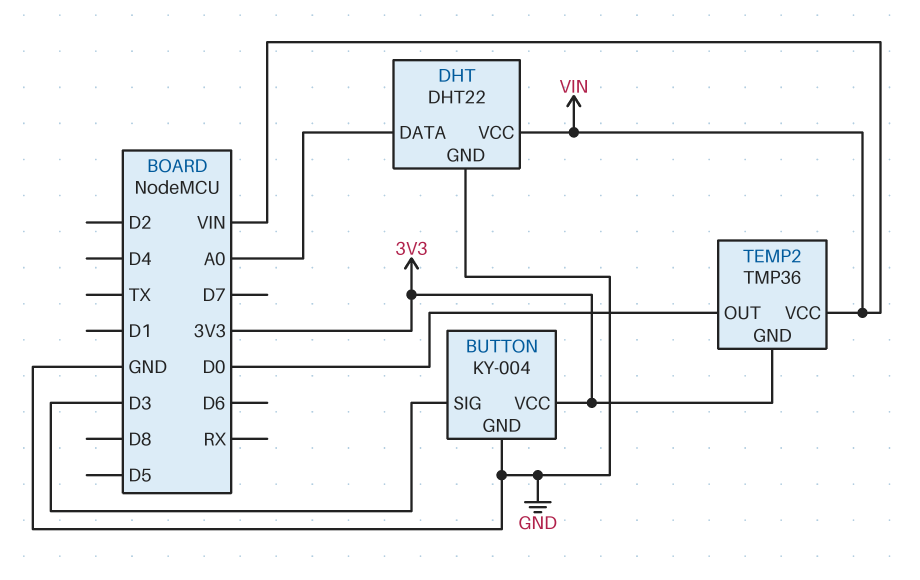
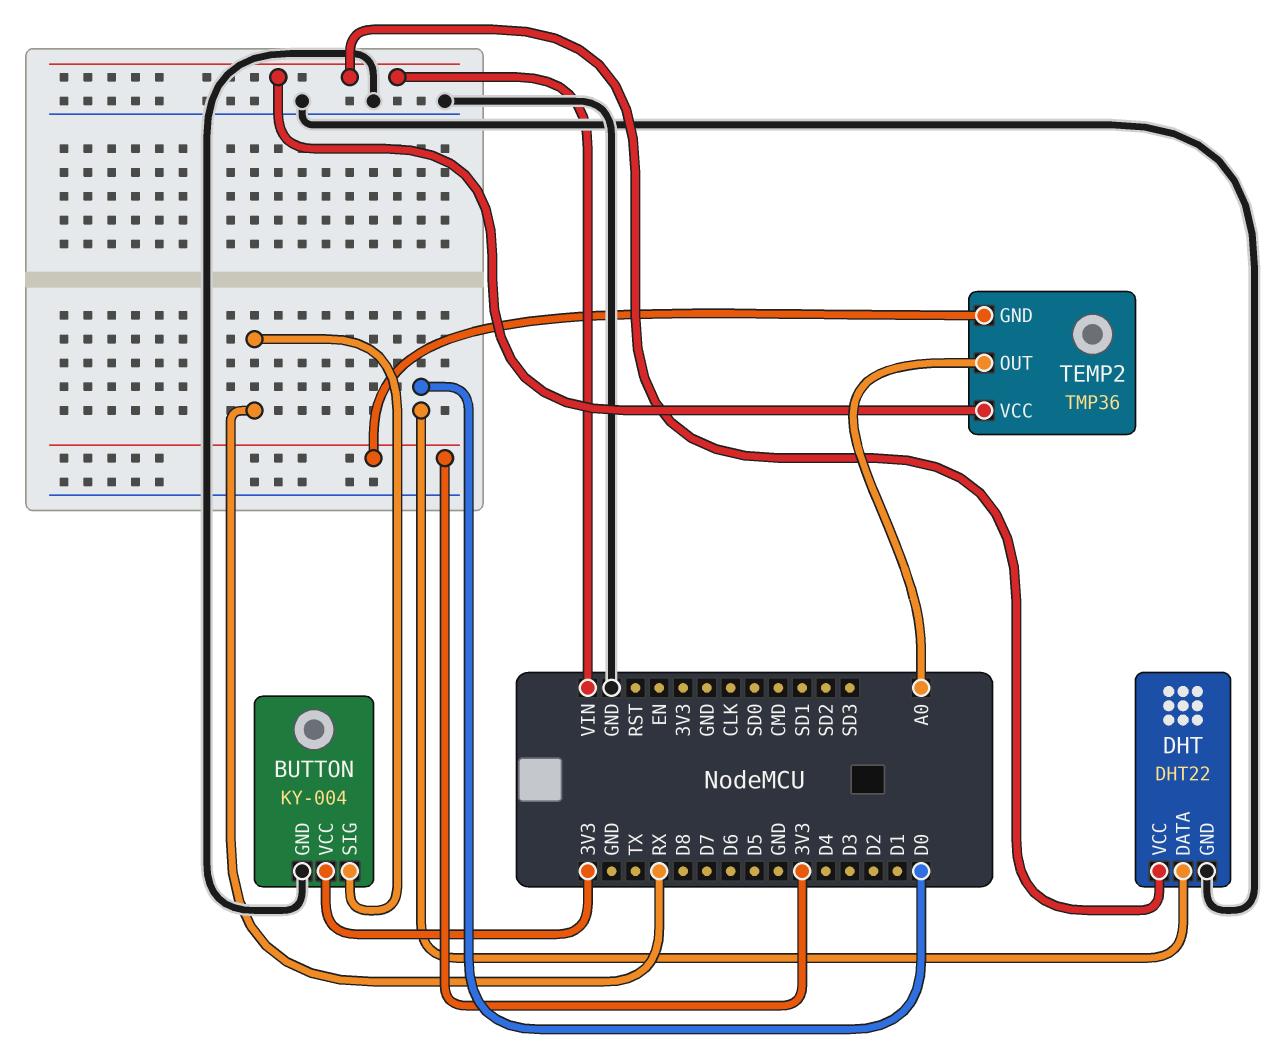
BUTTON pin SIG: D3 -> RX
DHT pin DATA: A0 -> D0
TEMP2 pin OUT: D0 -> A0

